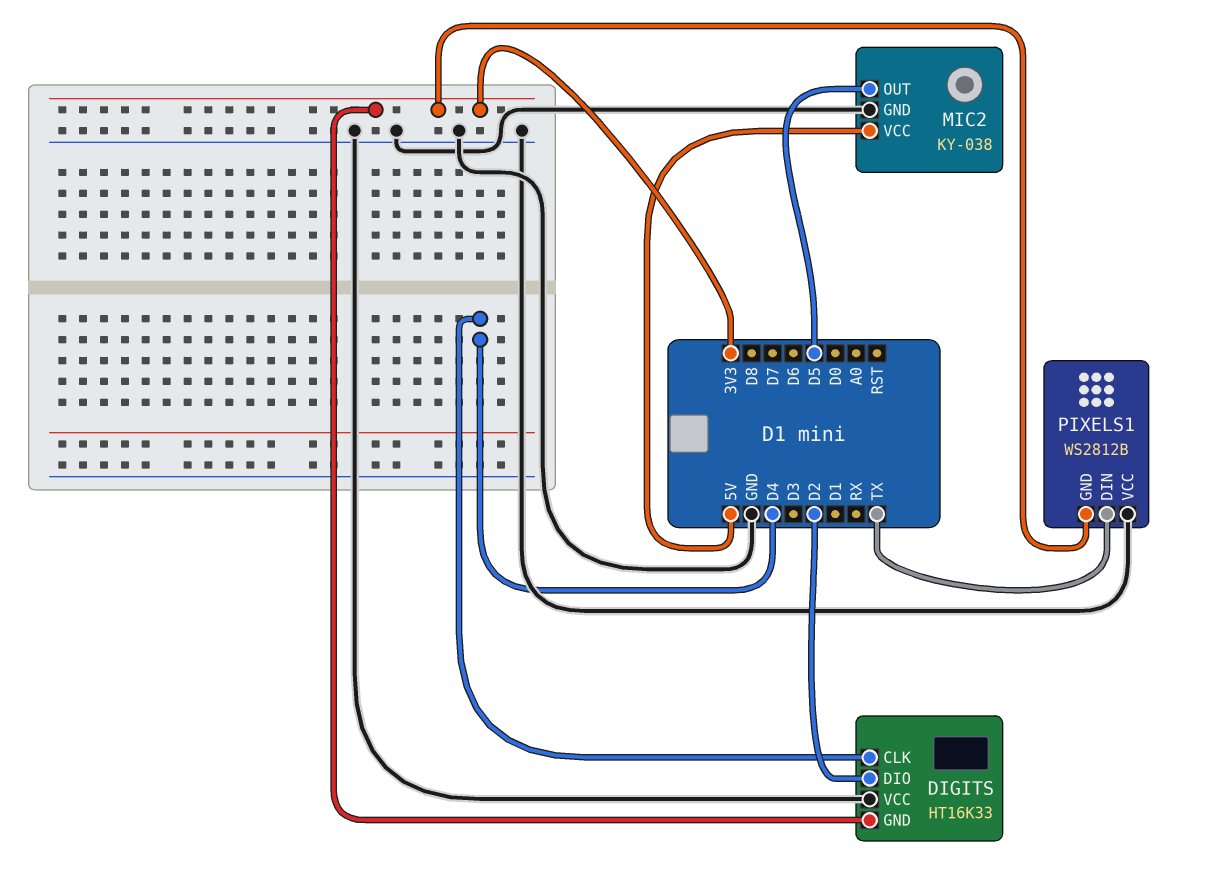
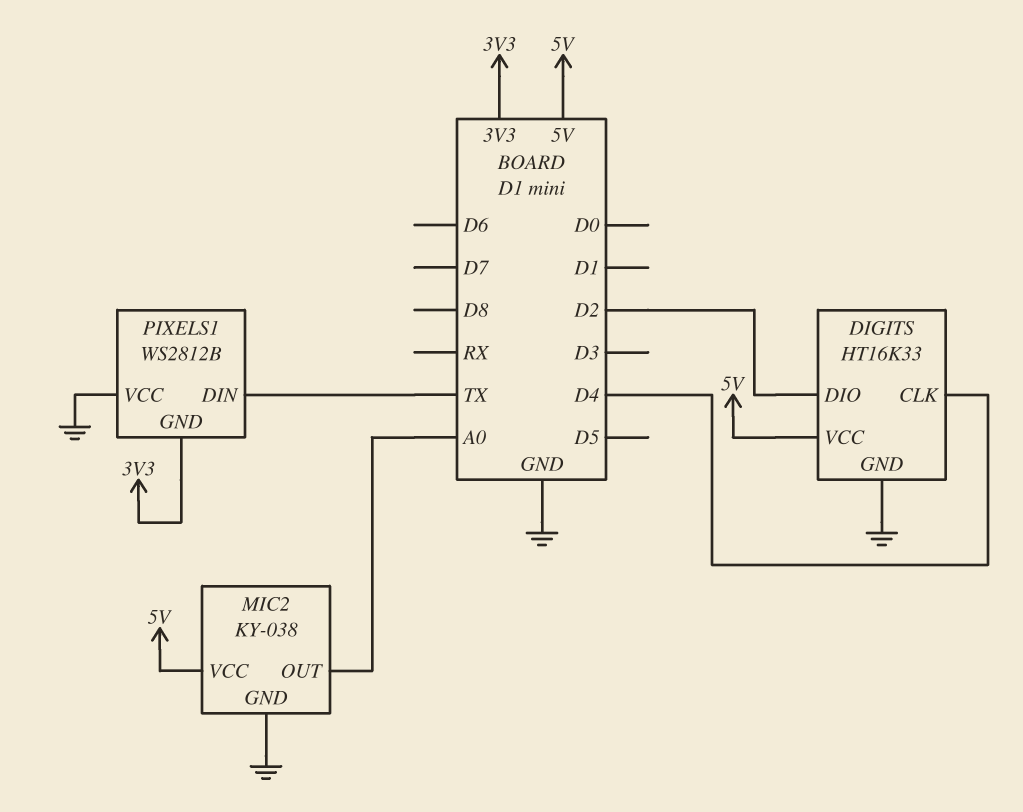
DIGITS pin GND: 3V3 -> GND
DIGITS pin VCC: GND -> 5V
MIC2 pin OUT: D5 -> A0

